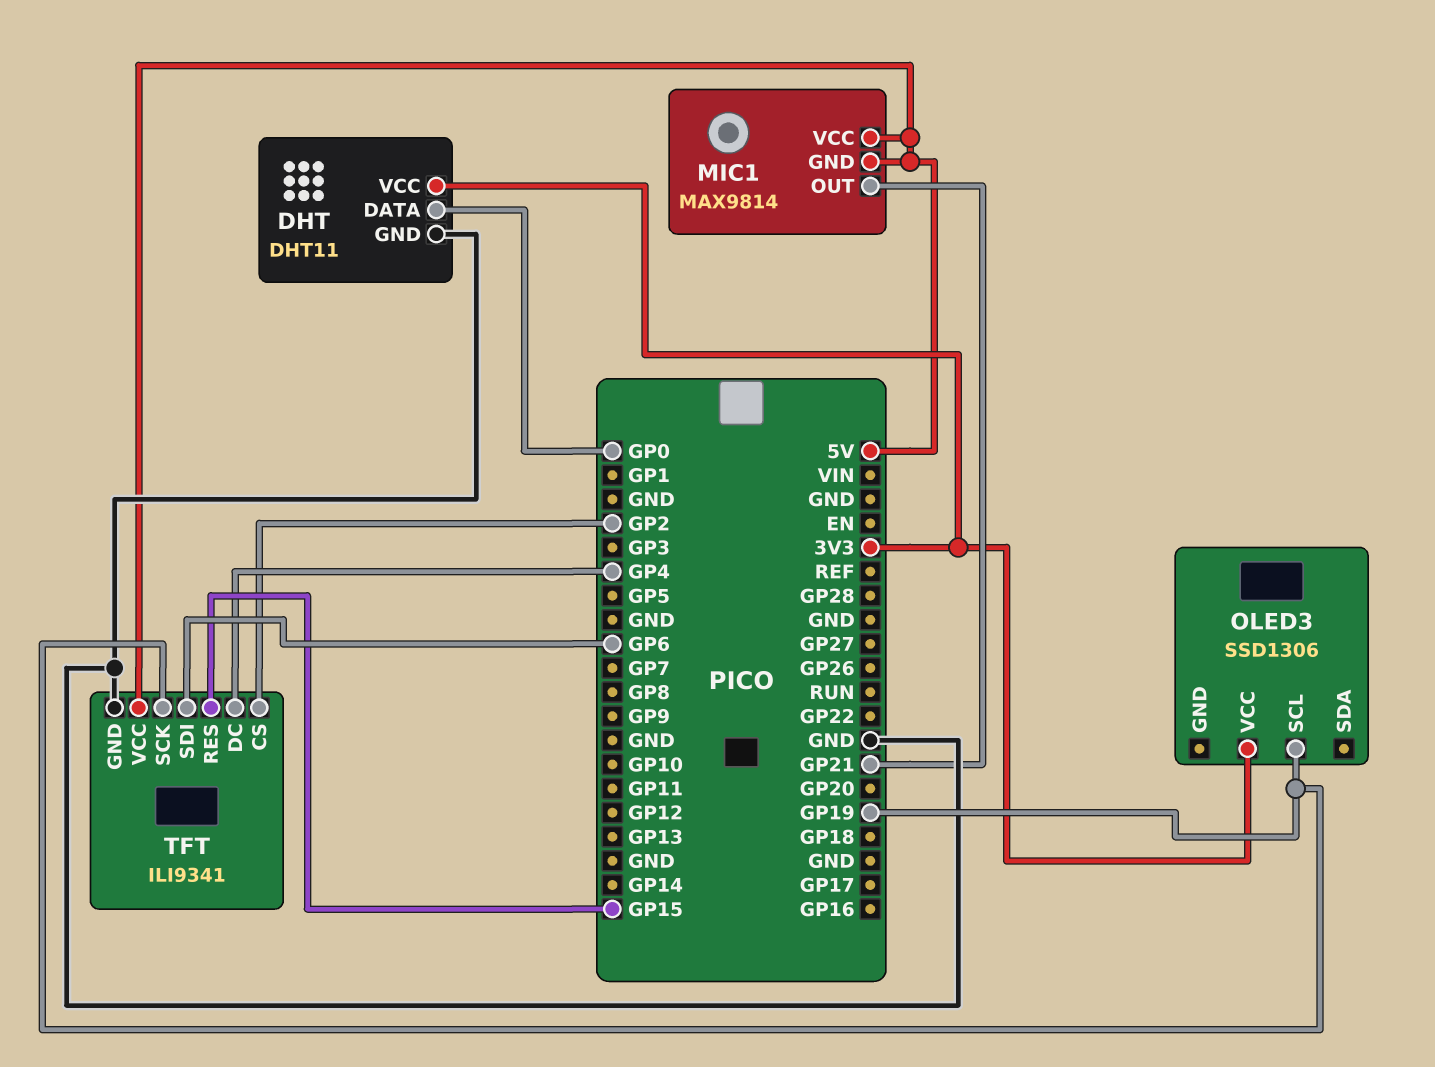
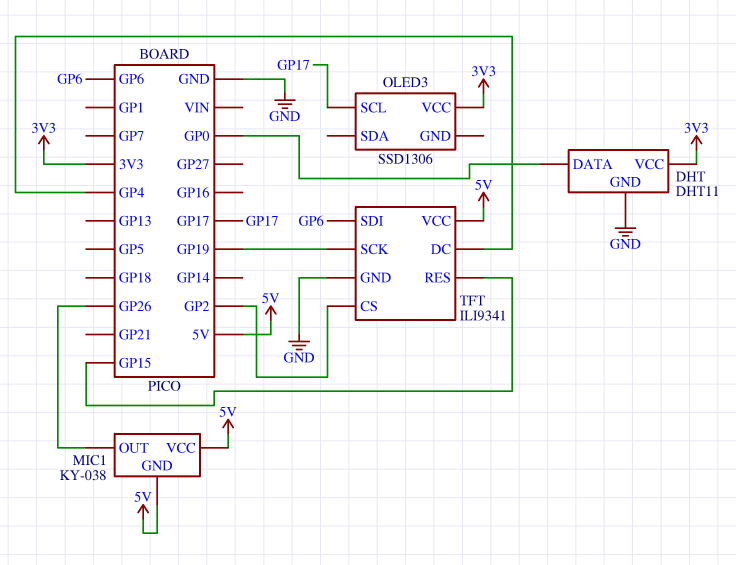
MIC1: MAX9814 -> KY-038
MIC1 pin OUT: GP21 -> GP26
OLED3 pin SCL: GP19 -> GP17

